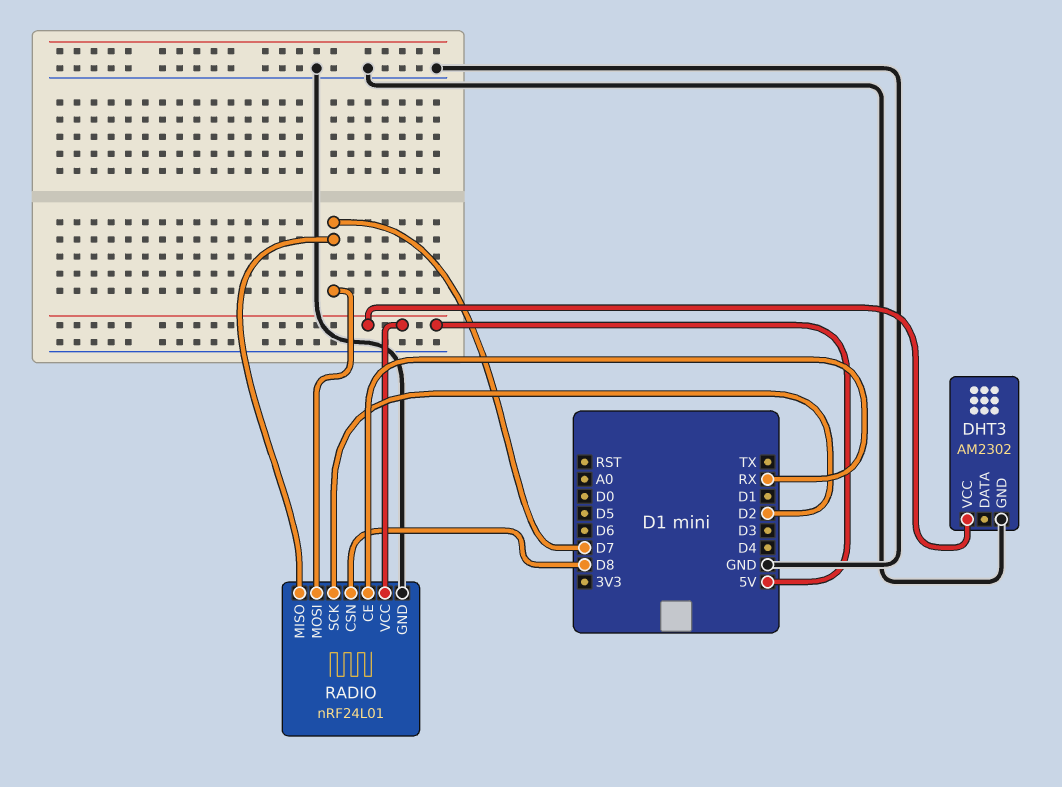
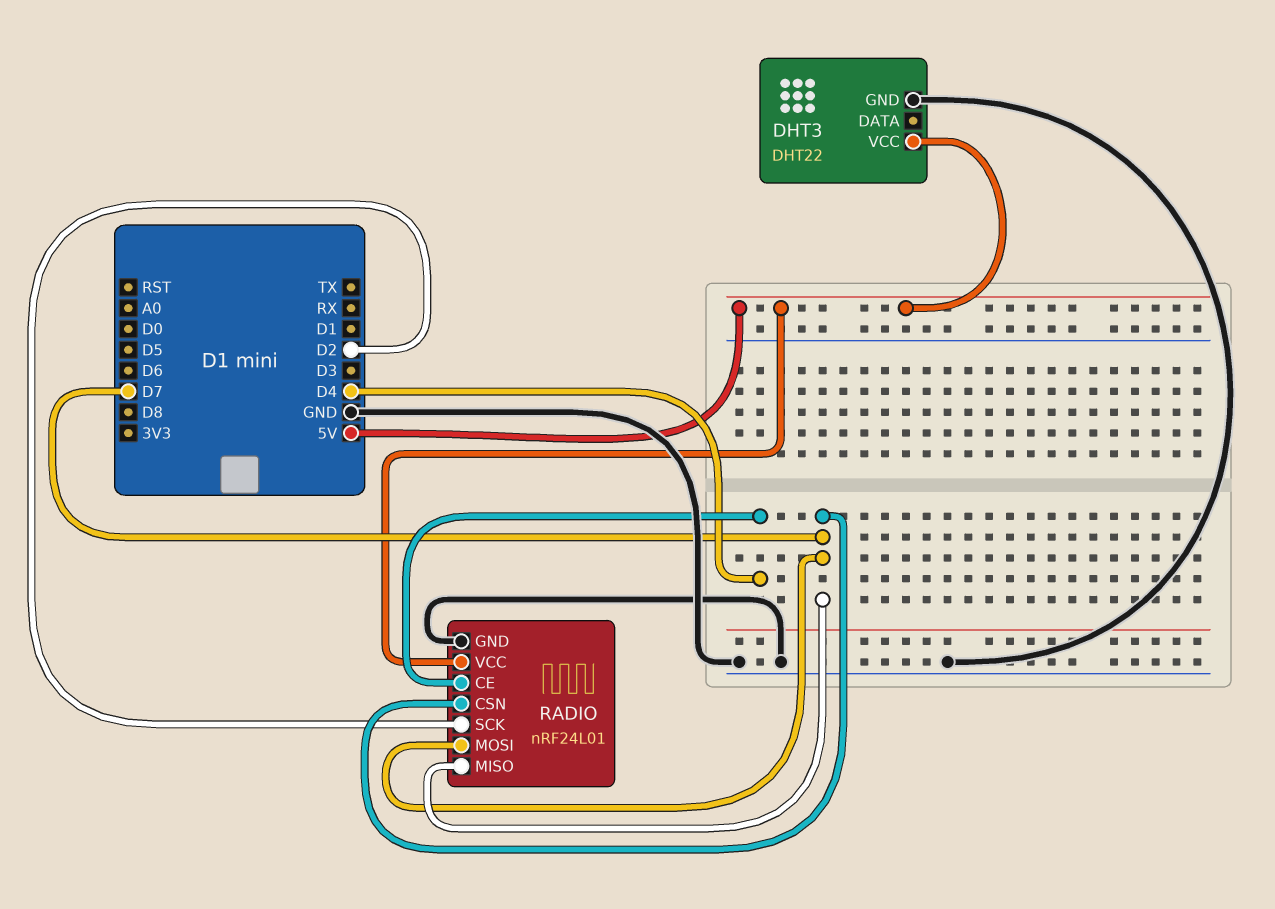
DHT3: AM2302 -> DHT22
RADIO pin CE: RX -> D4
RADIO pin CSN: D8 -> D7

